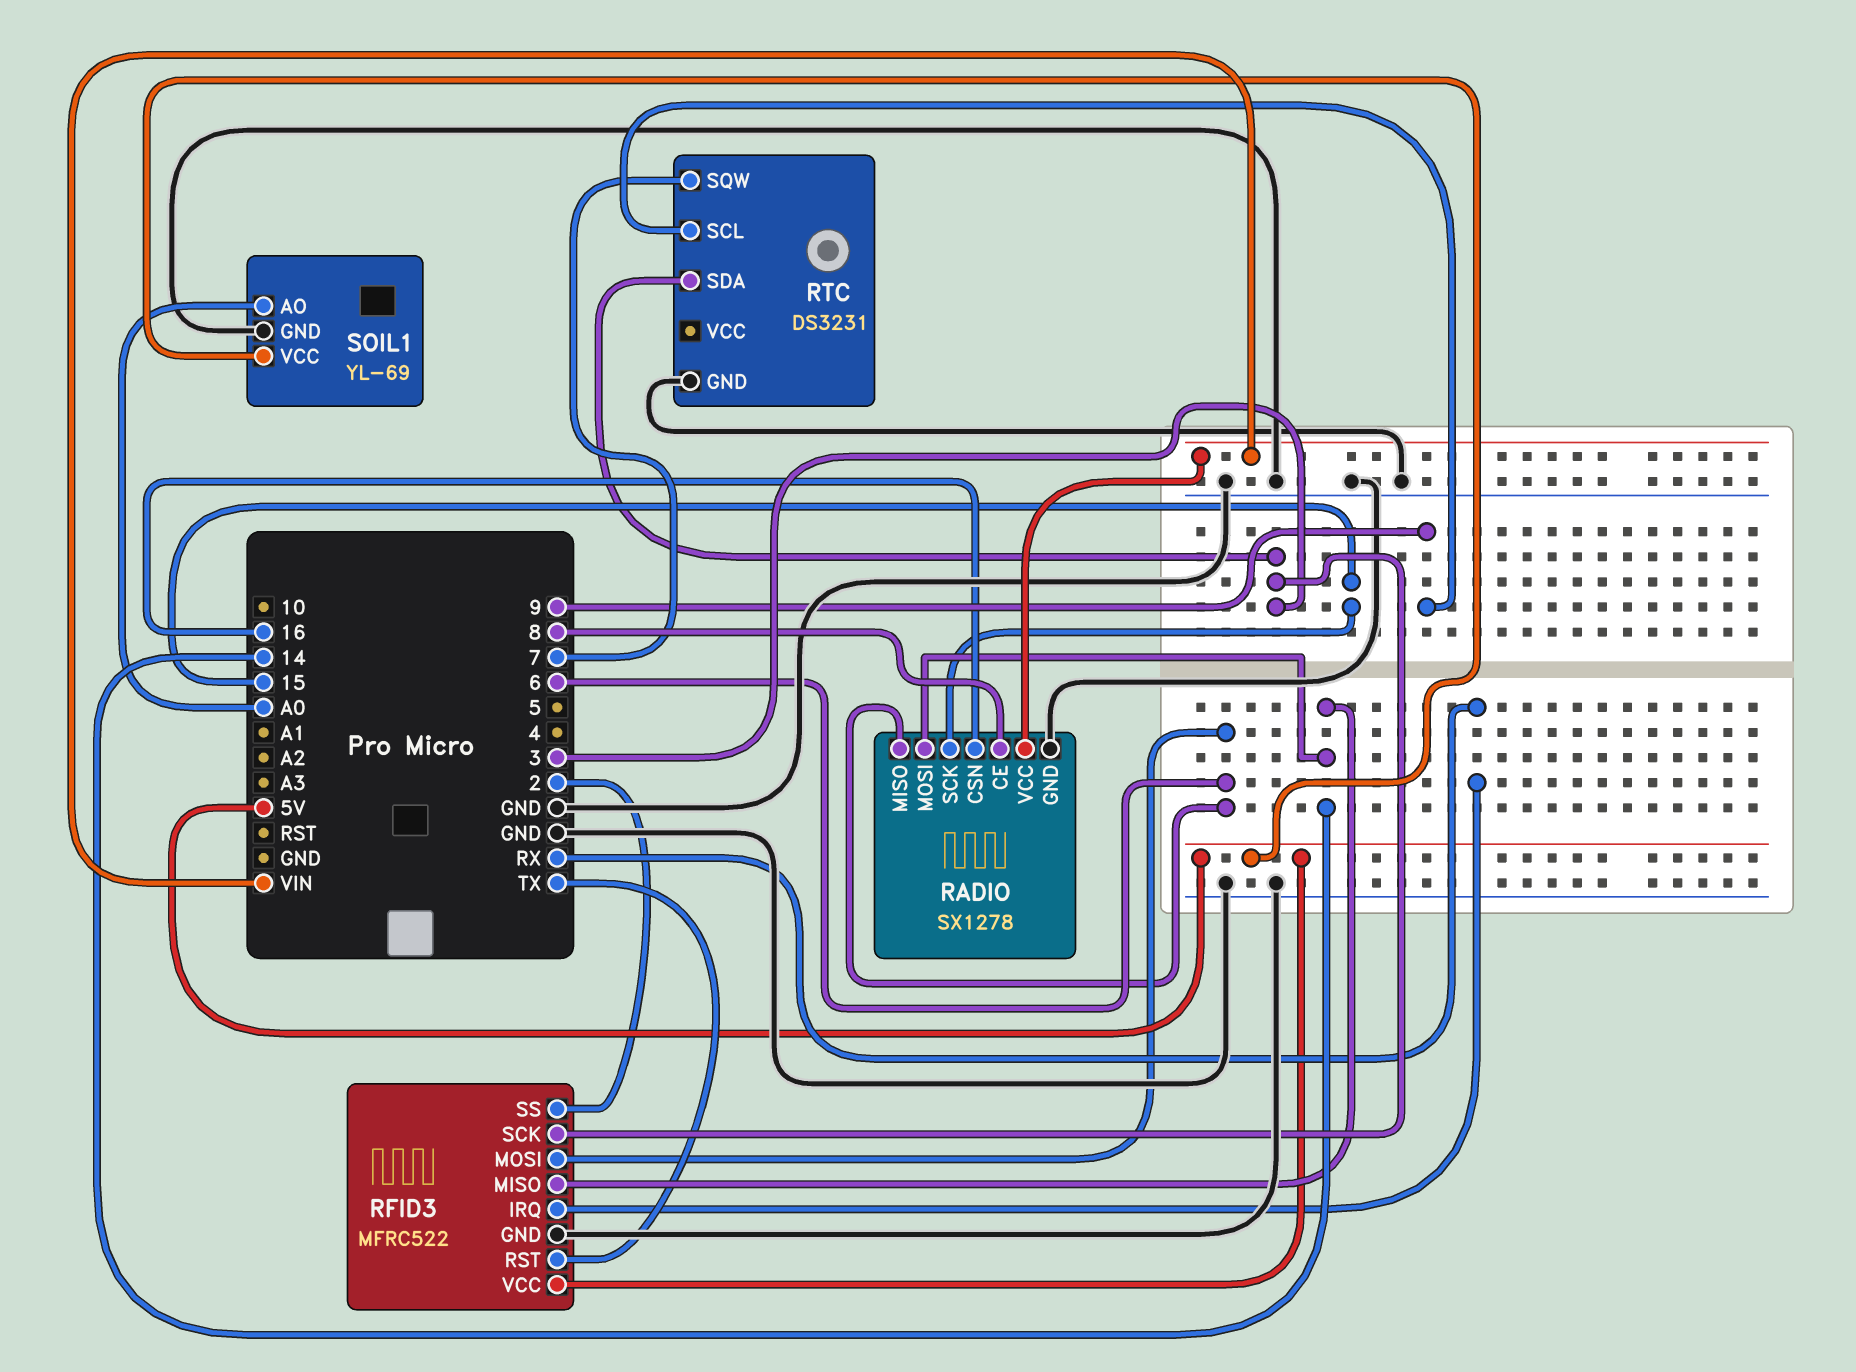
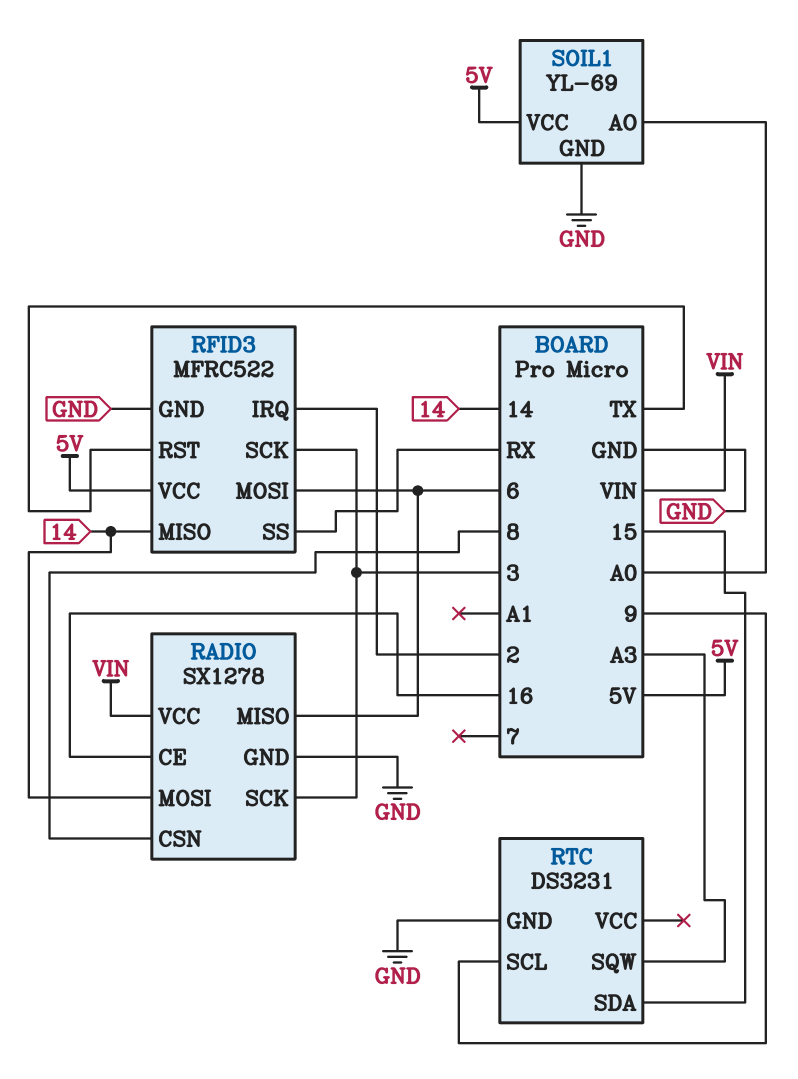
RADIO pin CE: 8 -> 16
RADIO pin CSN: 16 -> 8
RADIO pin SCK: 15 -> 3
RFID3 pin IRQ: RX -> 2
RFID3 pin SS: 2 -> RX
RTC pin SDA: 3 -> 15
RTC pin SQW: 7 -> A3

